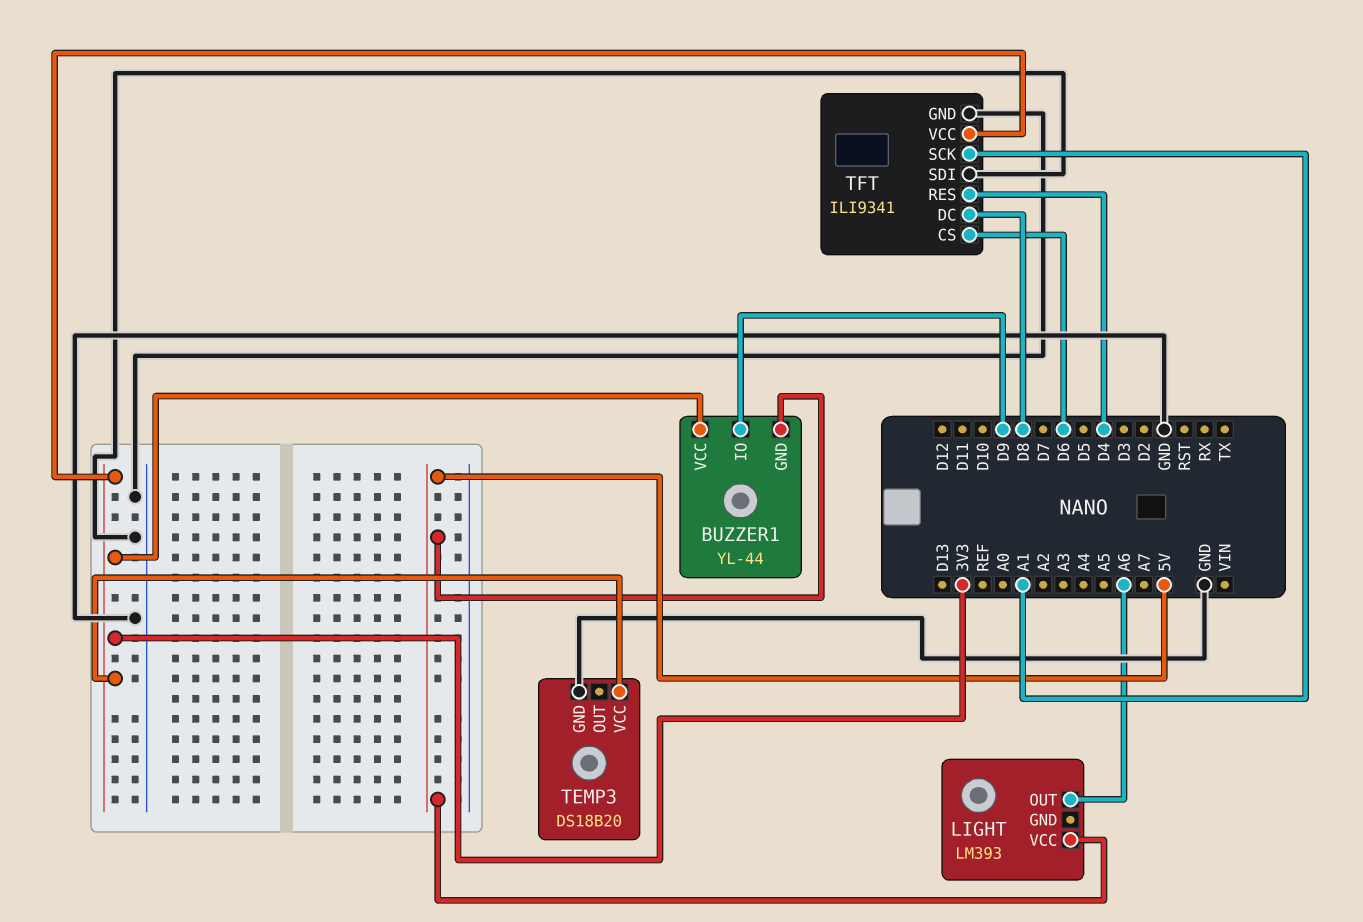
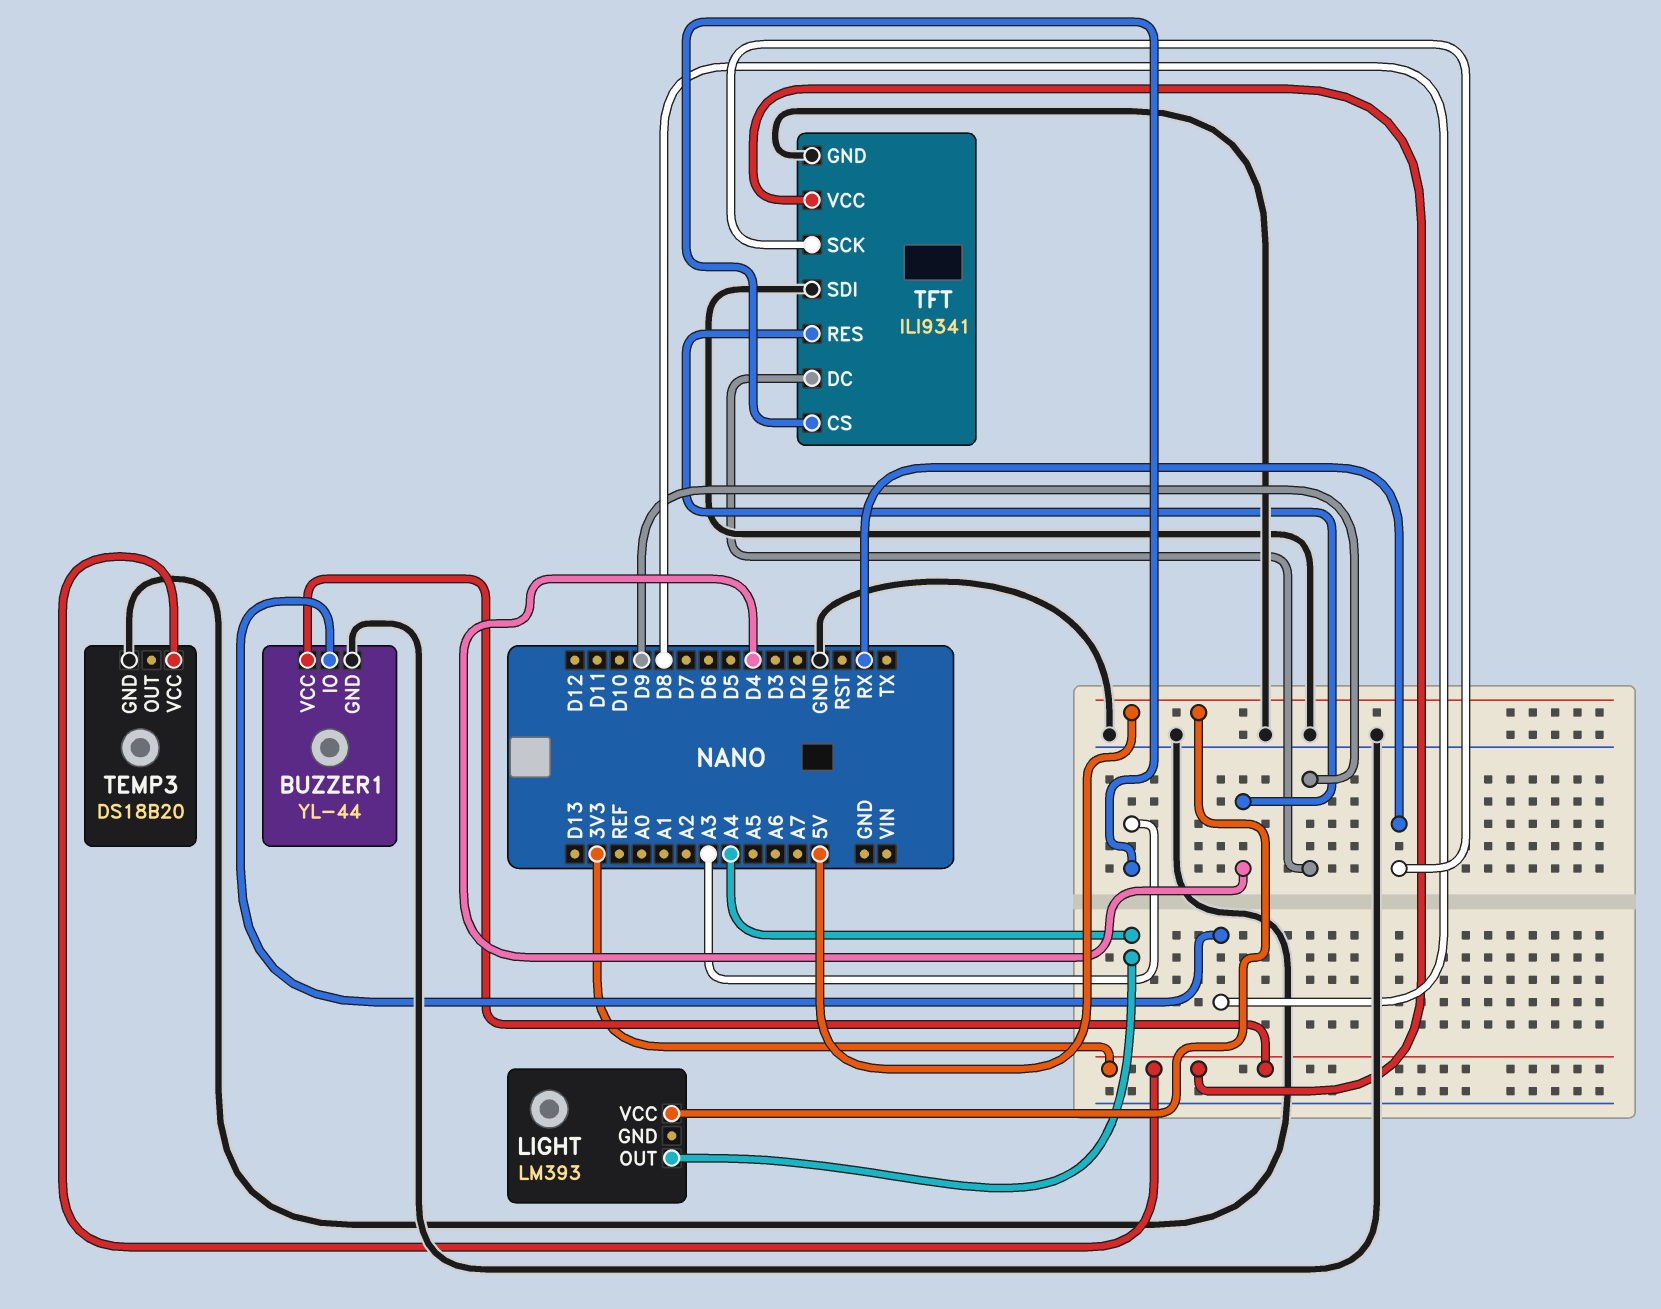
BUZZER1 pin GND: 5V -> GND
BUZZER1 pin IO: D9 -> D8
LIGHT pin OUT: A6 -> A4
TFT pin CS: D6 -> A3
TFT pin DC: D8 -> D9
TFT pin SCK: A1 -> RX

